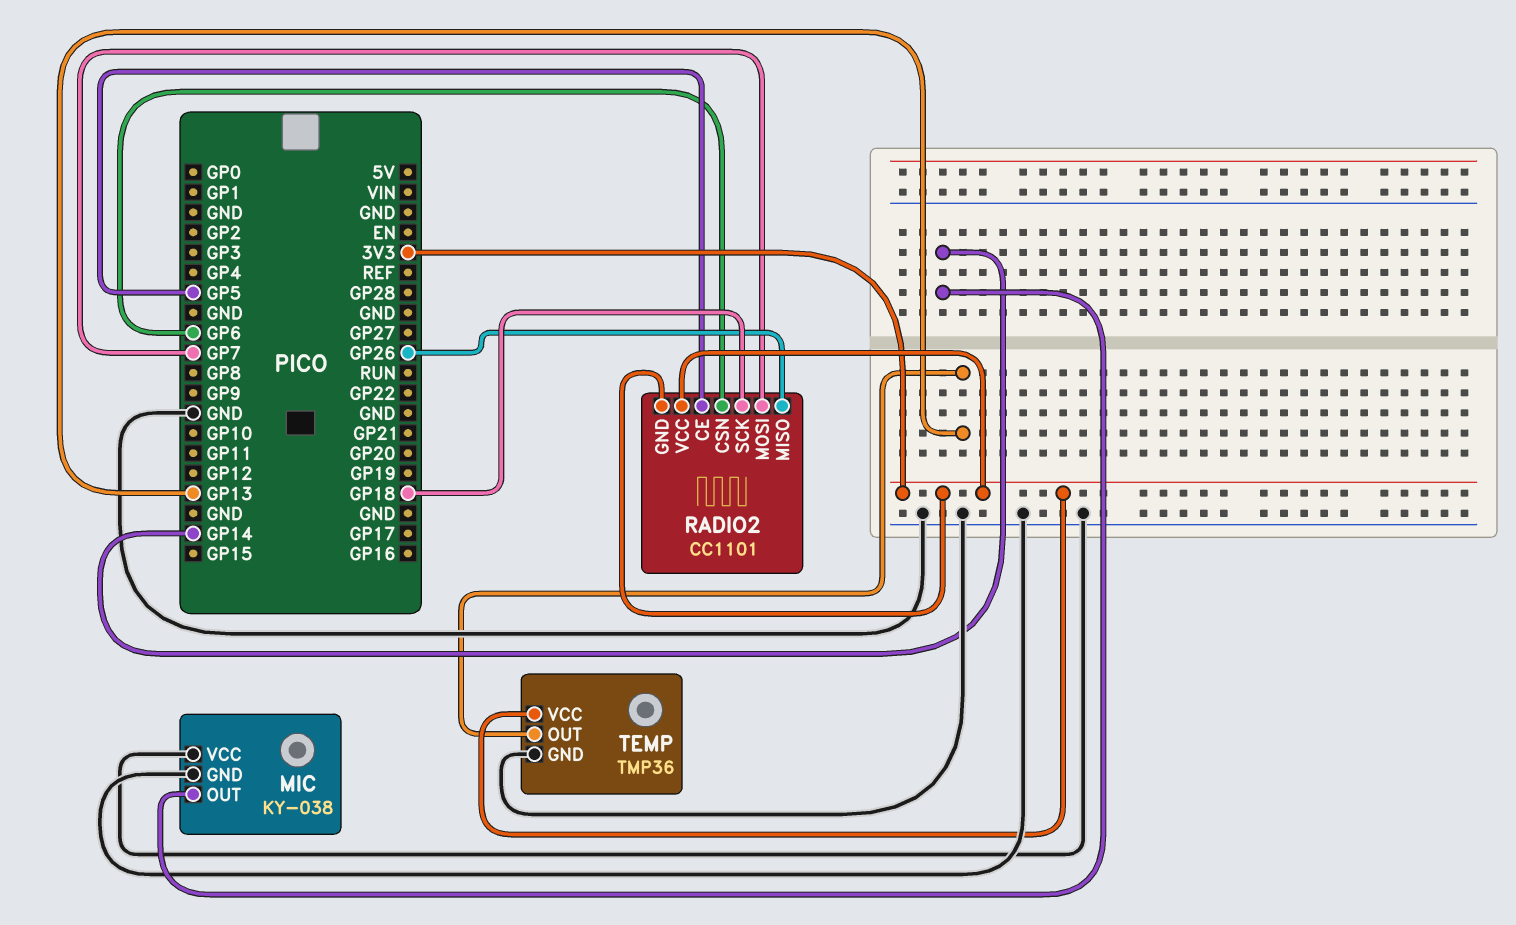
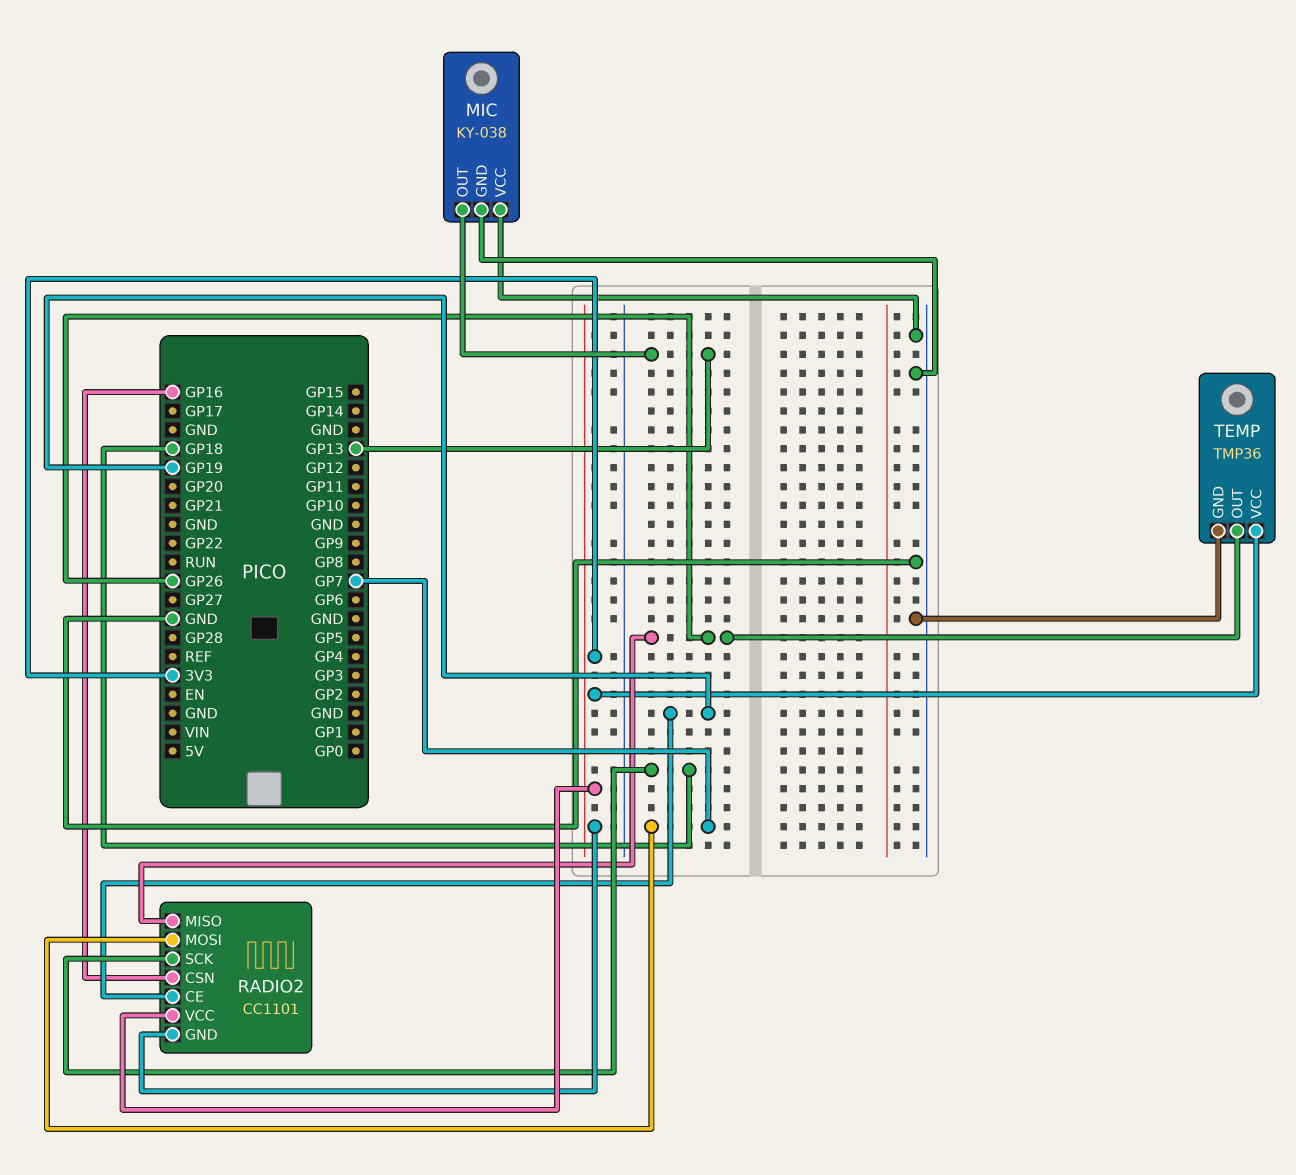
MIC pin OUT: GP14 -> GP13
RADIO2 pin CE: GP5 -> GP19
RADIO2 pin CSN: GP6 -> GP16
TEMP pin OUT: GP13 -> GP26

